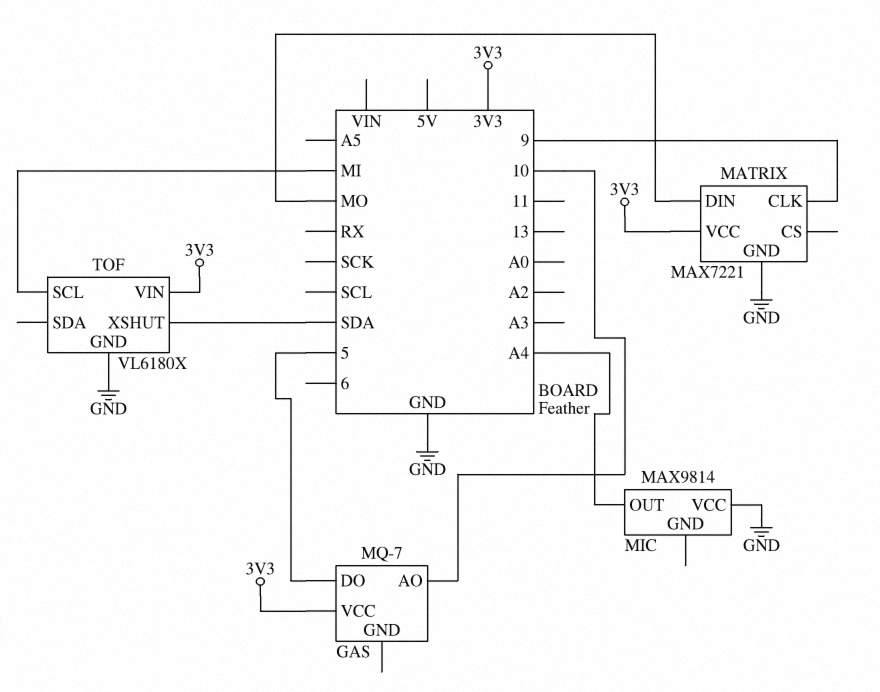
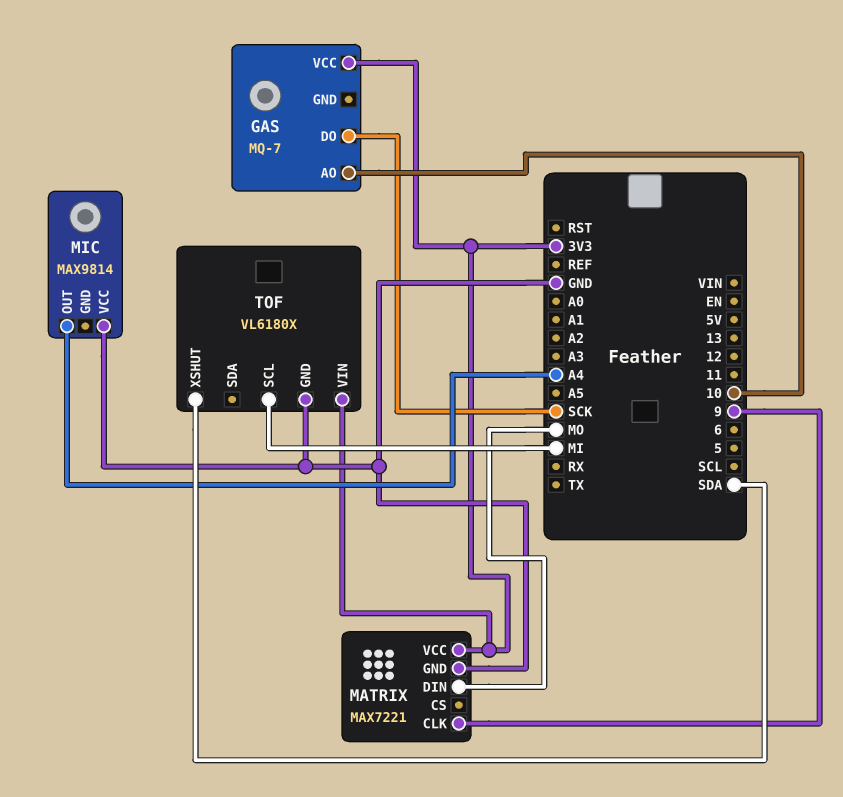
GAS pin DO: 5 -> SCK

